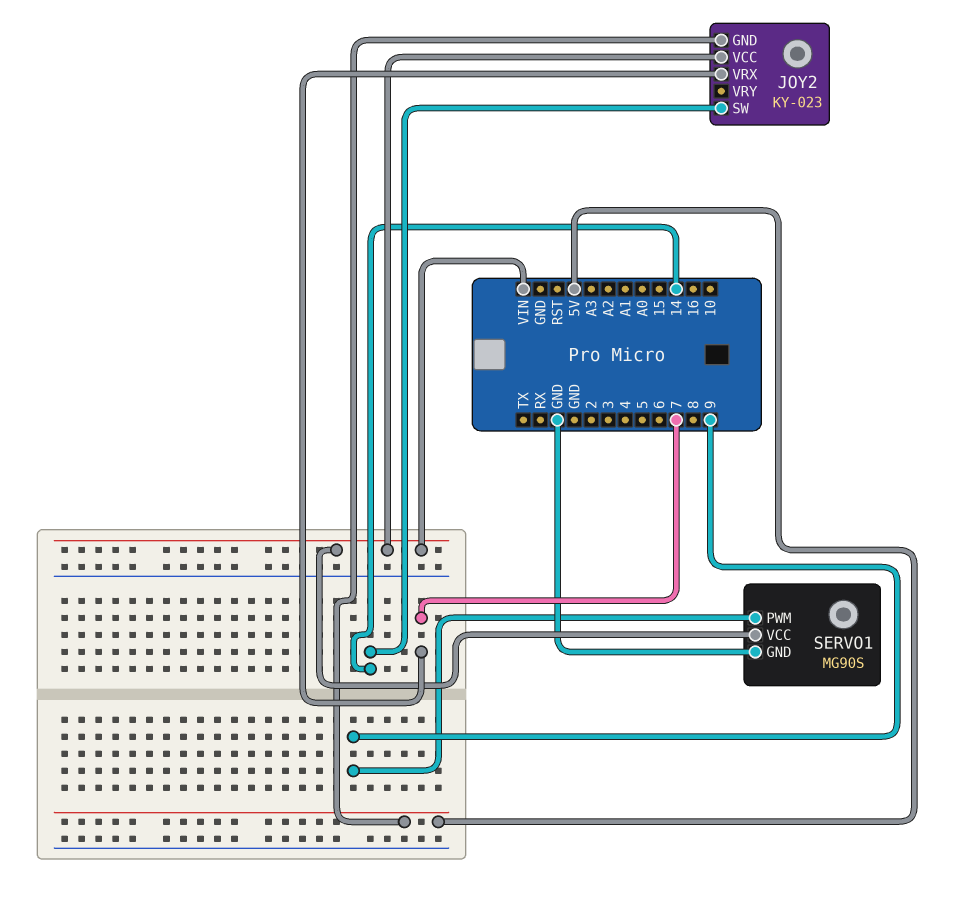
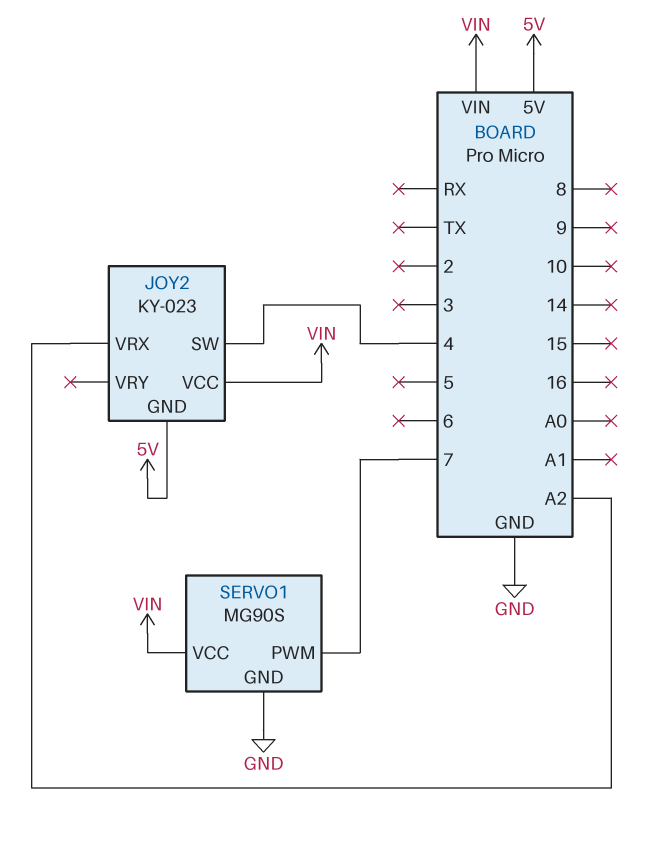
JOY2 pin SW: 14 -> 4
JOY2 pin VRX: 7 -> A2
SERVO1 pin PWM: 9 -> 7

